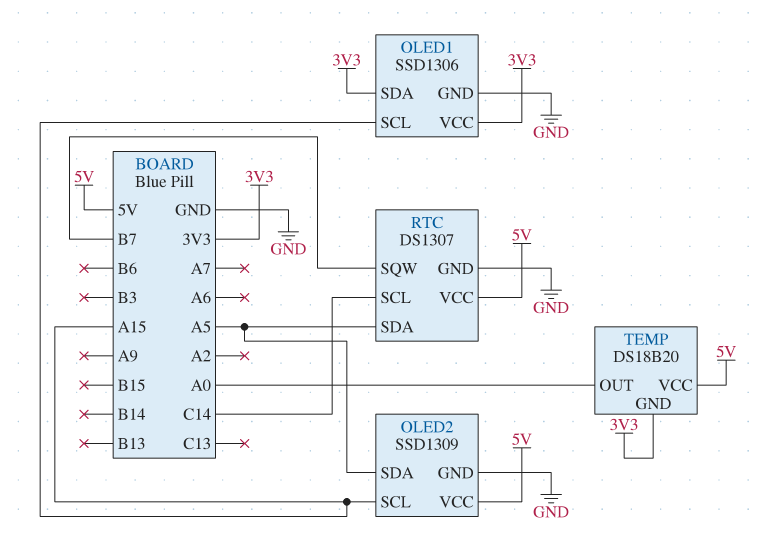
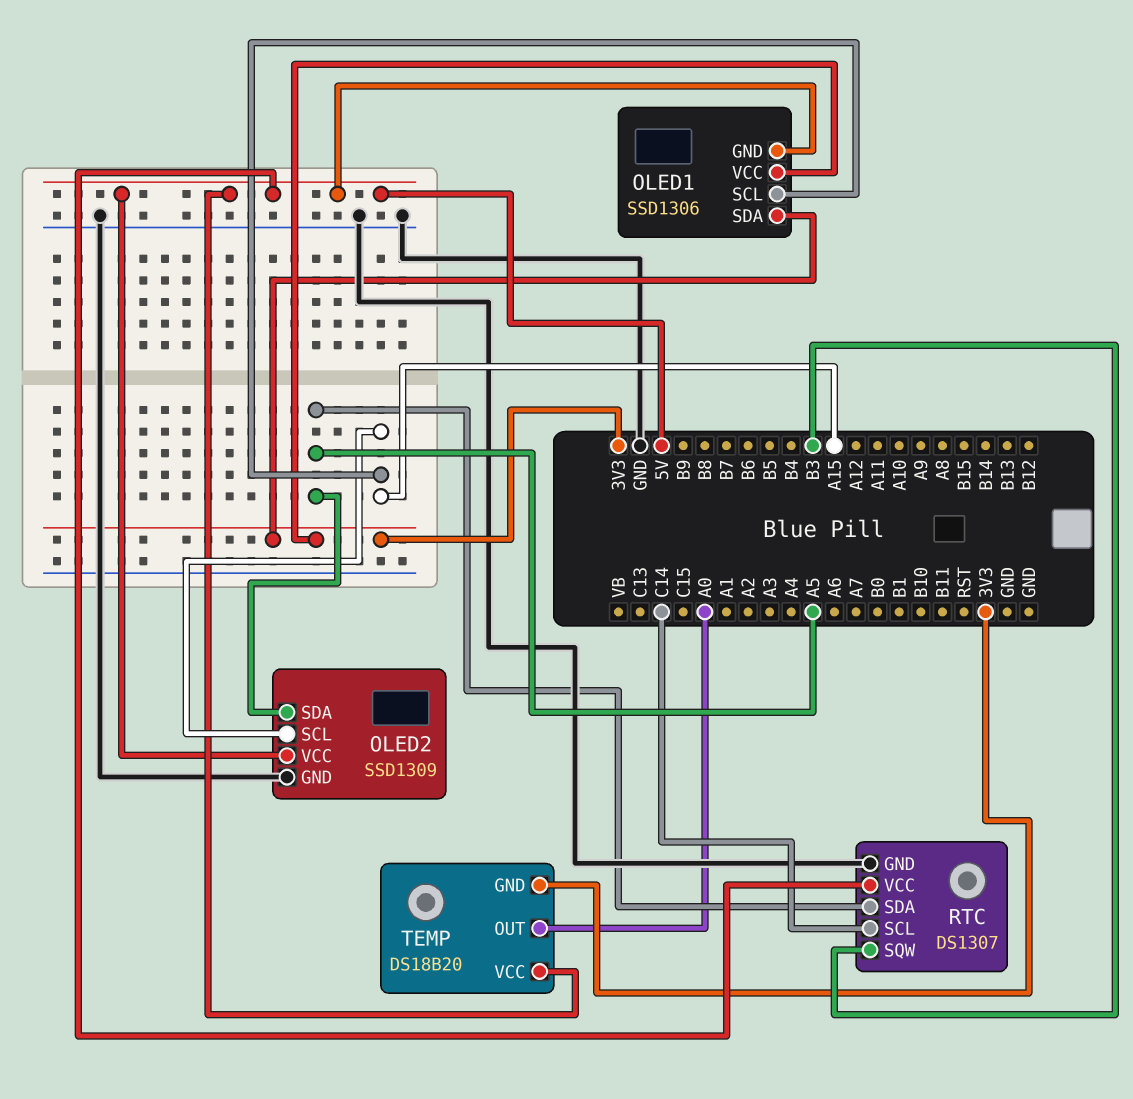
OLED1 pin GND: GND -> 5V
RTC pin SQW: B7 -> B3

